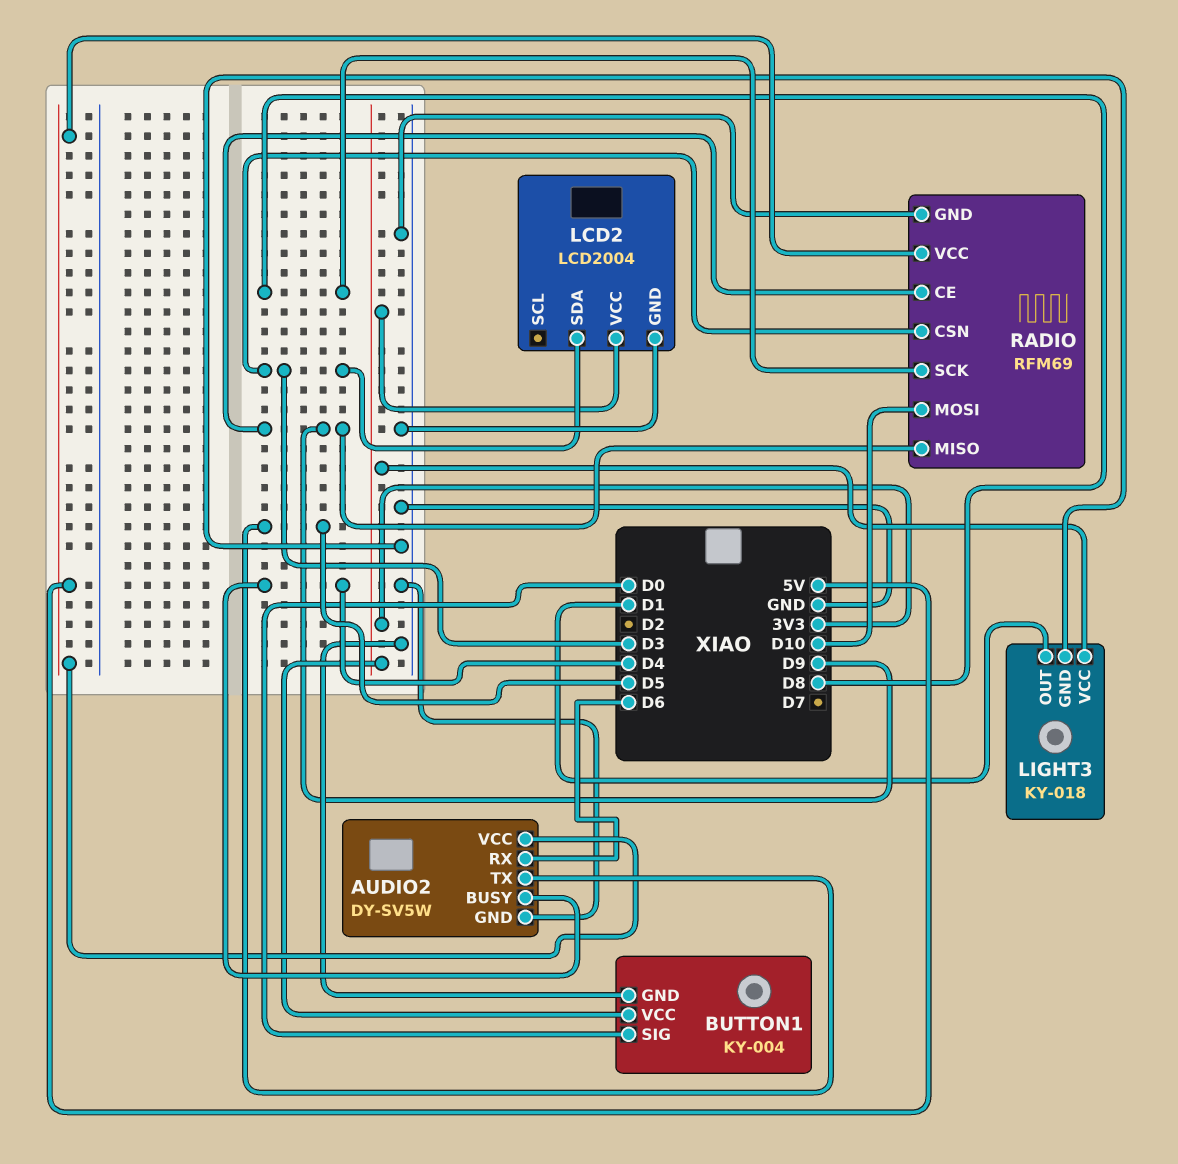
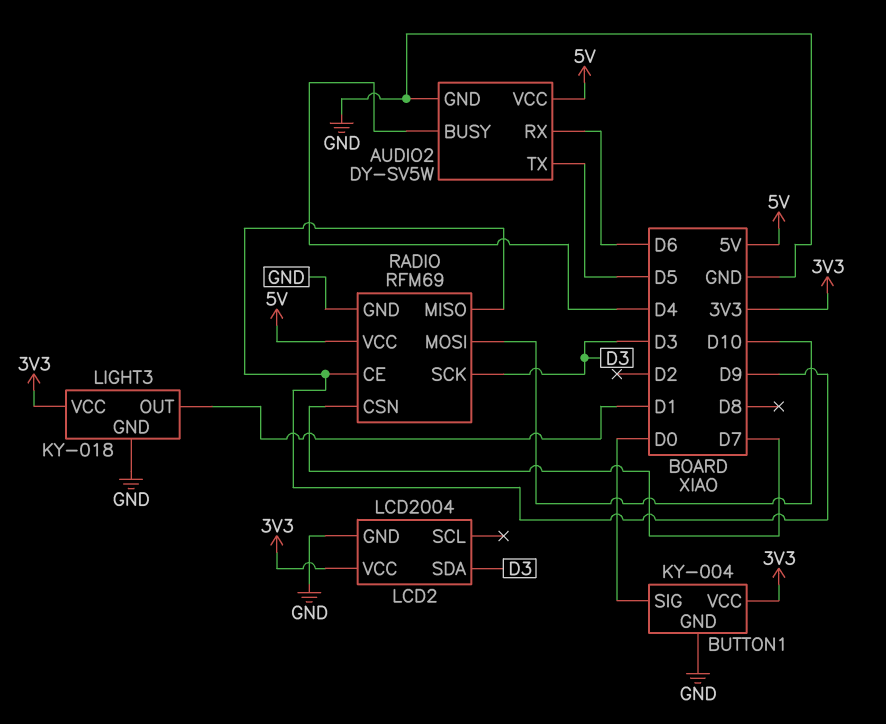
RADIO pin CSN: D3 -> D7
RADIO pin SCK: D8 -> D3

